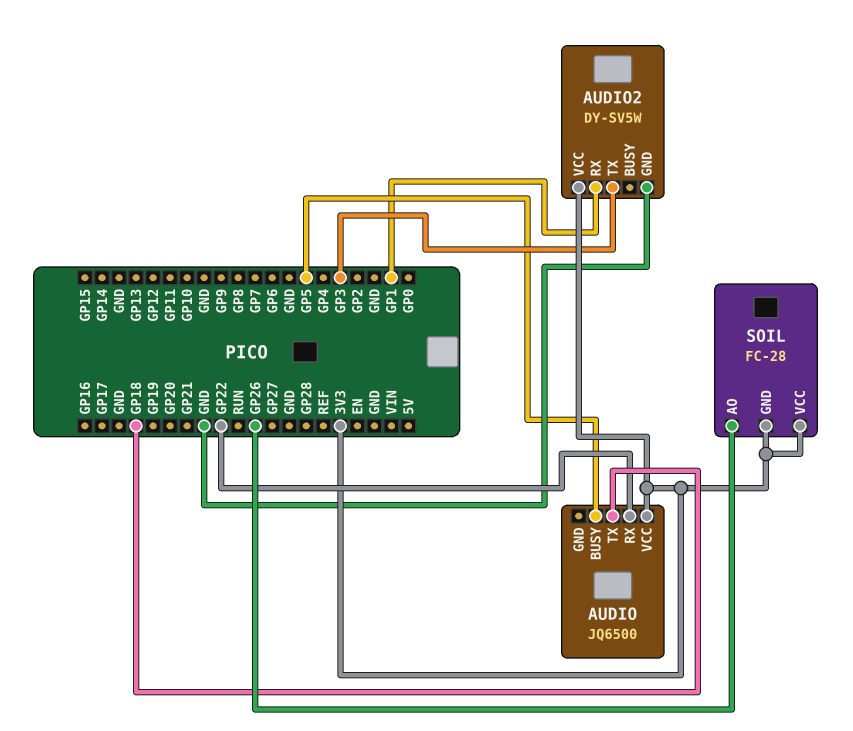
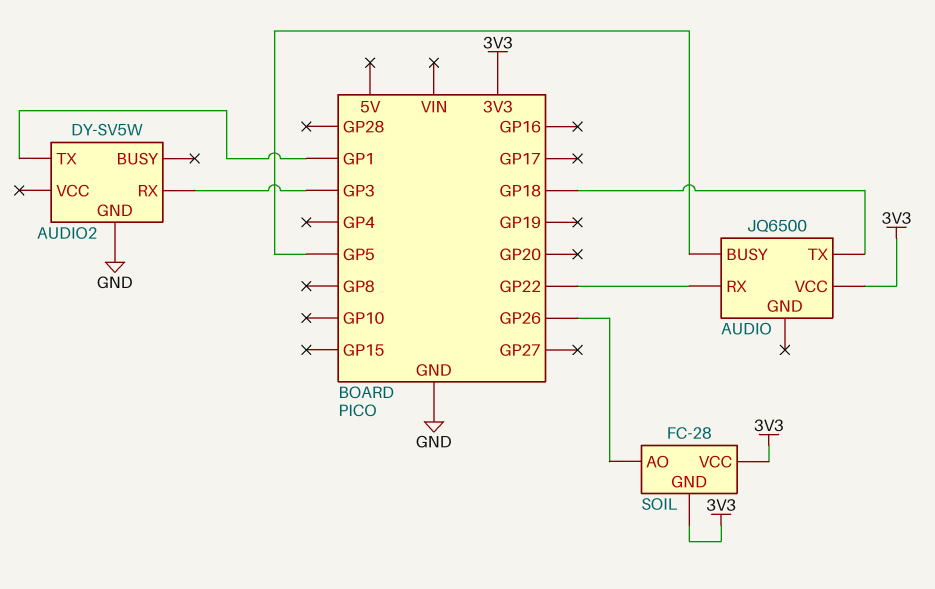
AUDIO2 pin RX: GP1 -> GP3
AUDIO2 pin TX: GP3 -> GP1
AUDIO2 pin VCC: 3V3 -> none

